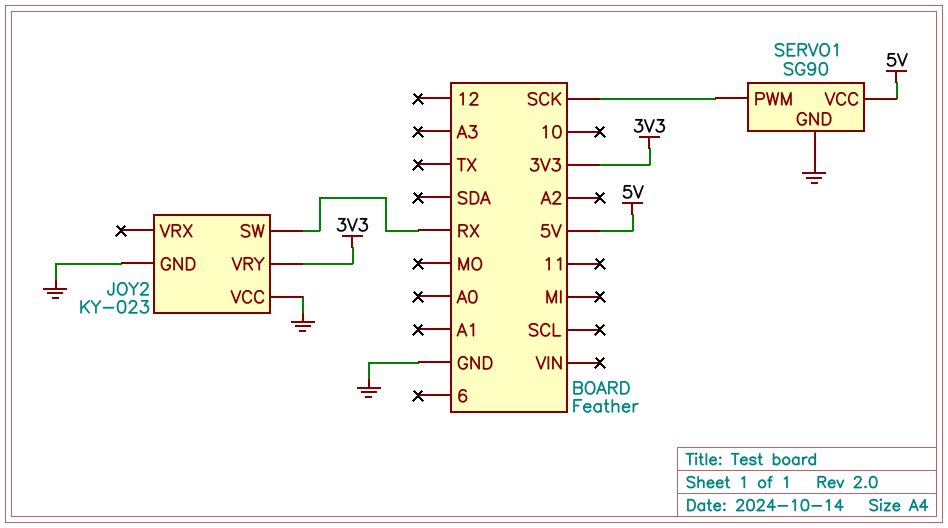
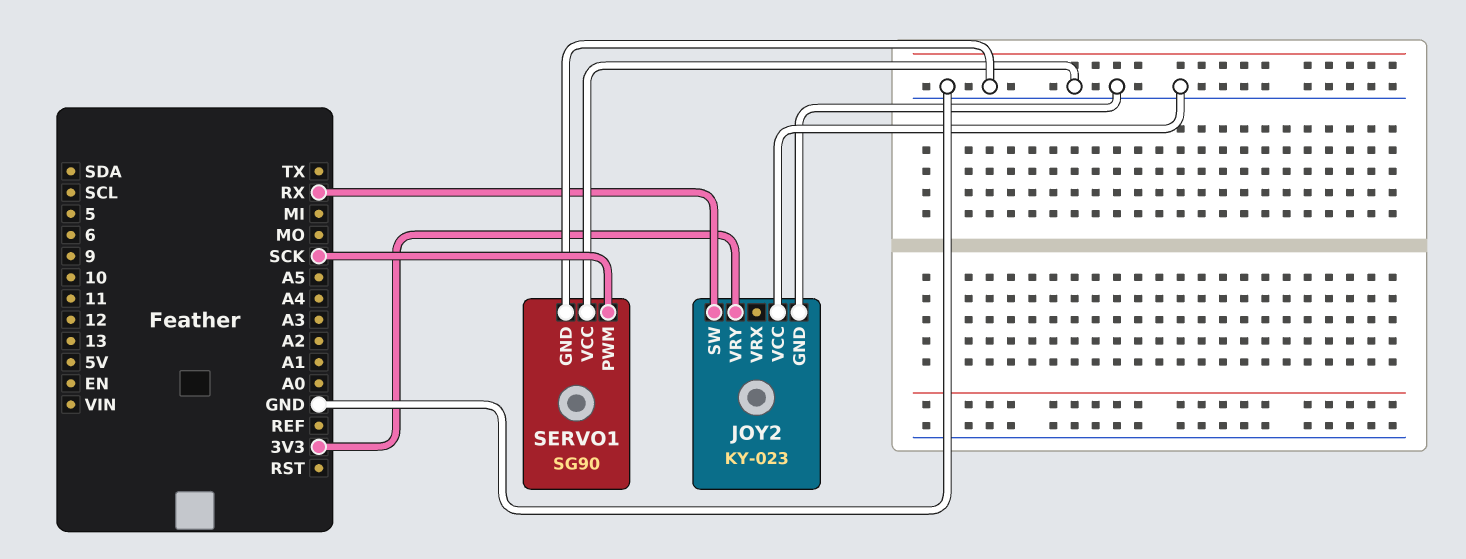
SERVO1 pin VCC: 5V -> GND

